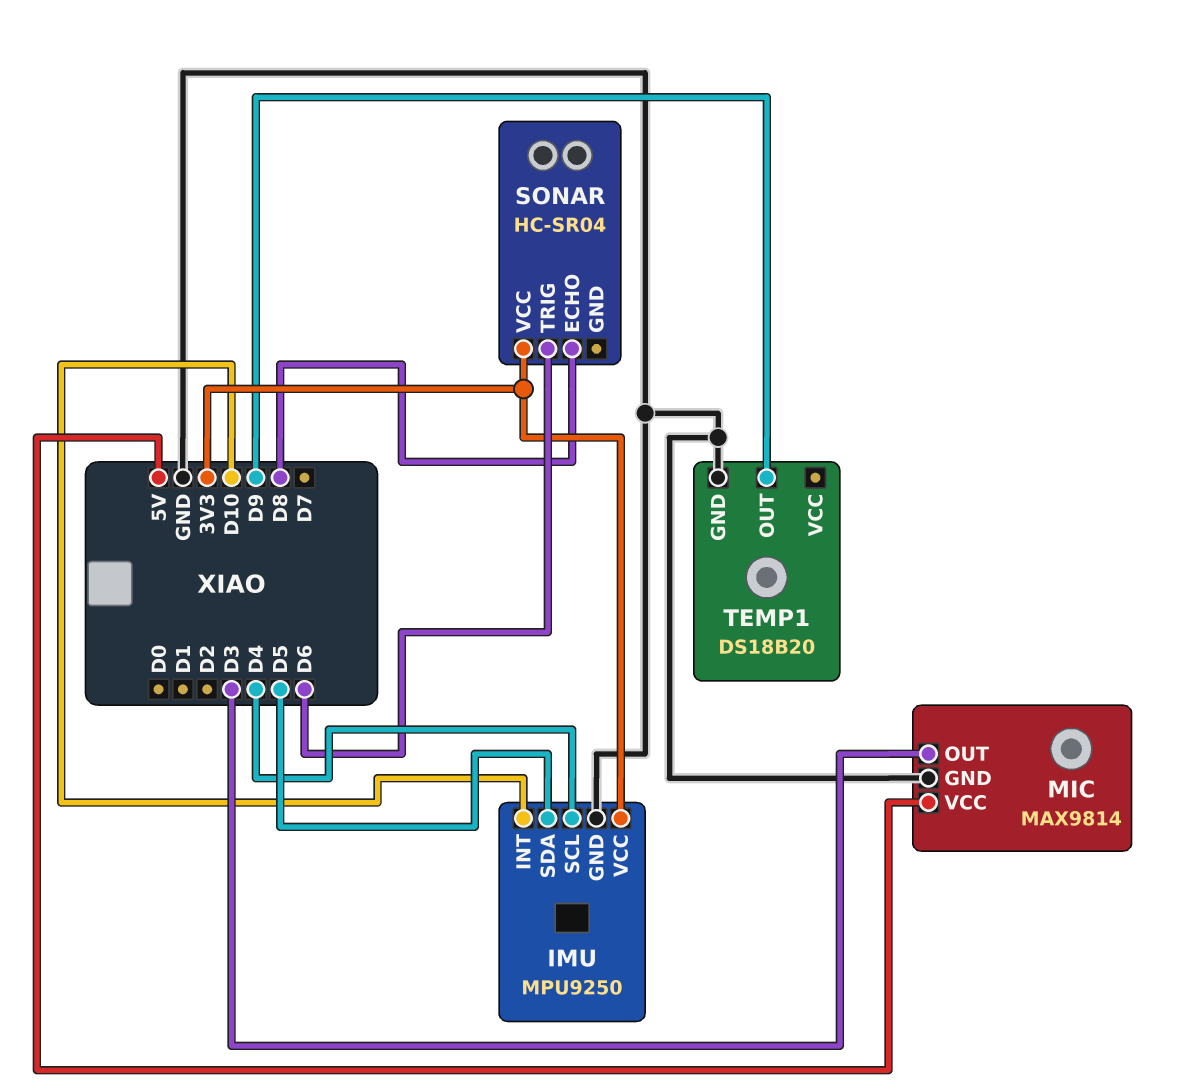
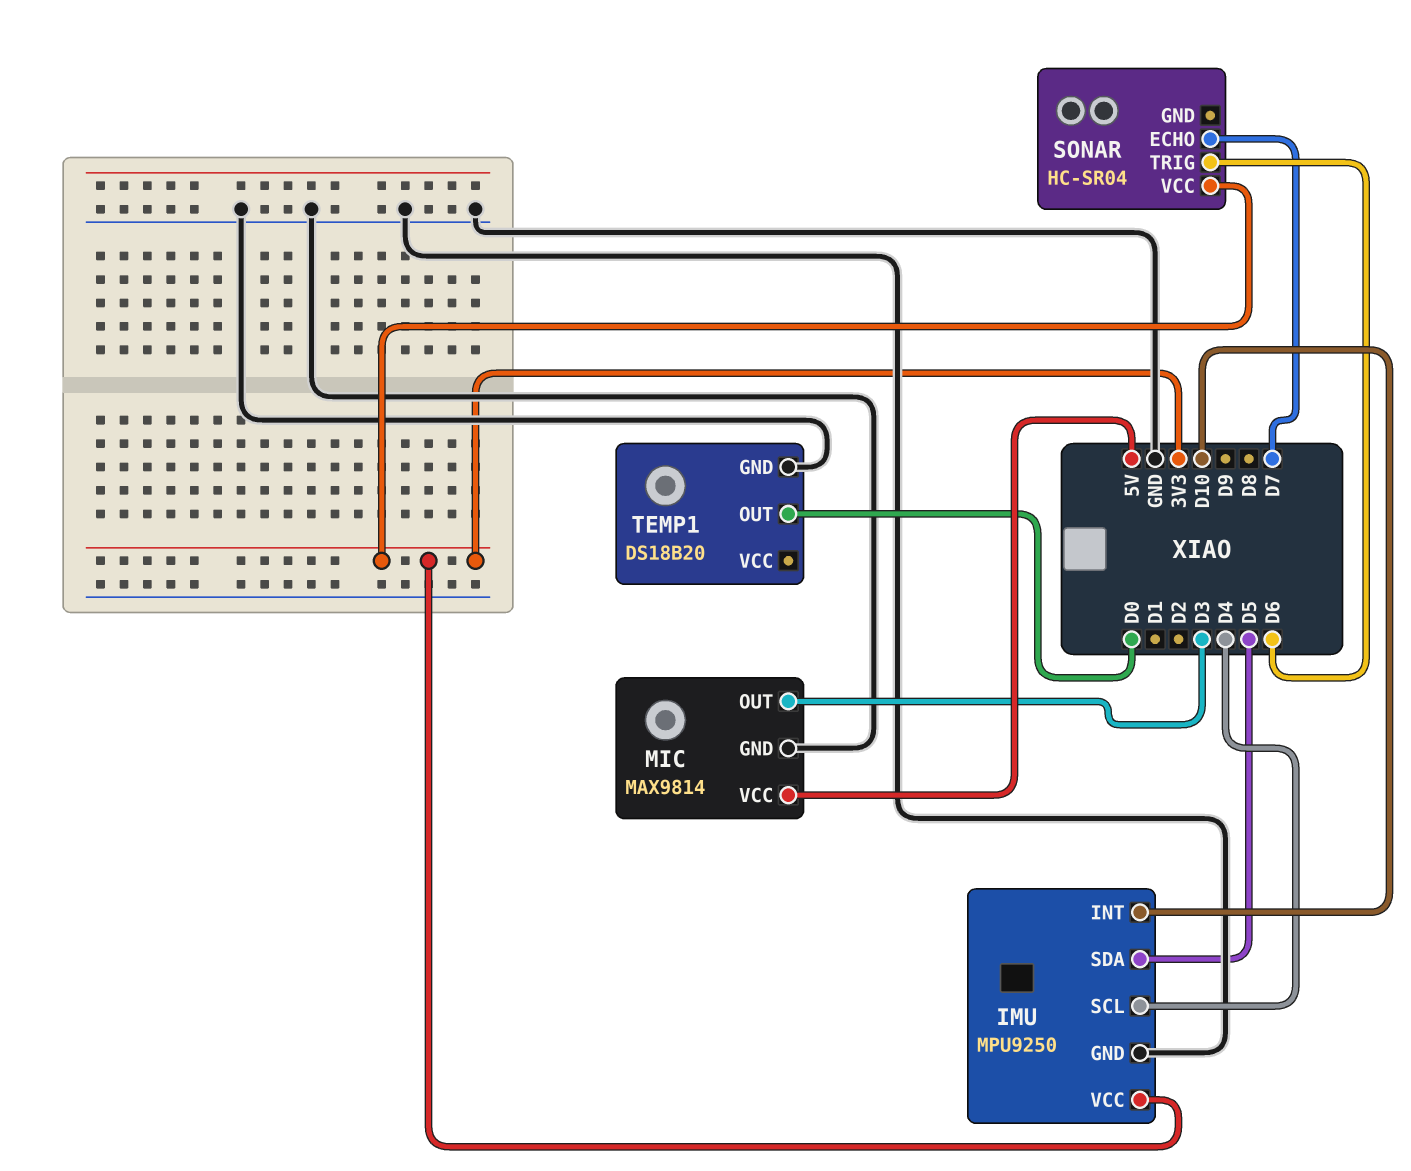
SONAR pin ECHO: D8 -> D7
TEMP1 pin OUT: D9 -> D0

